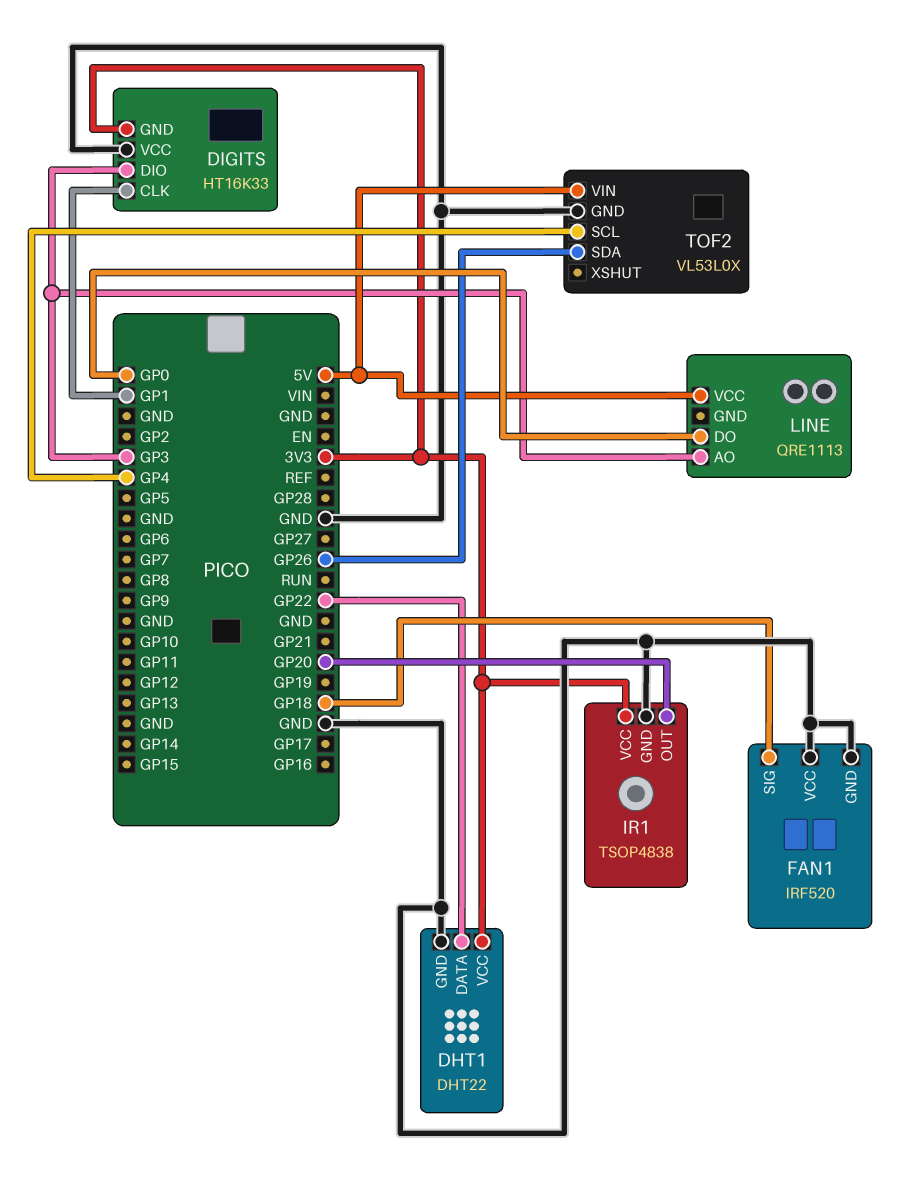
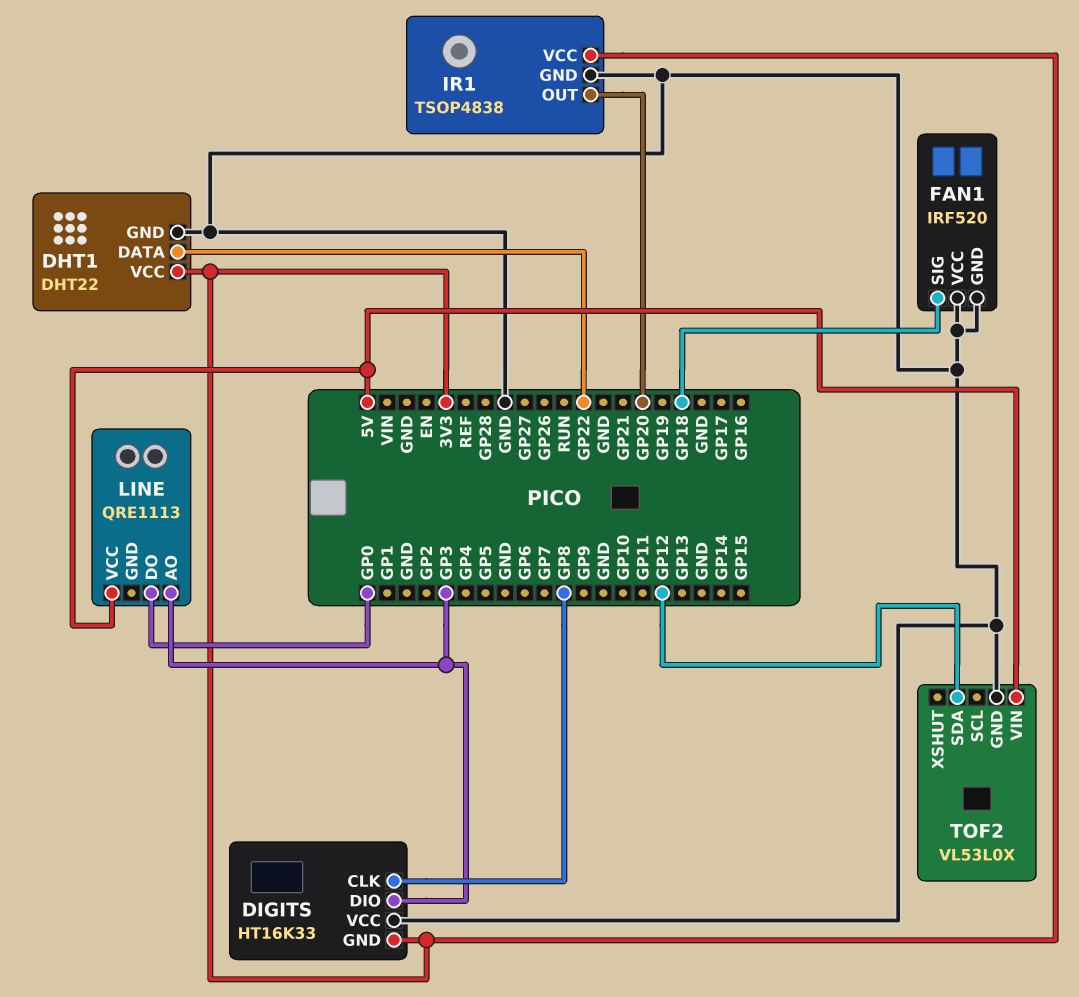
DIGITS pin CLK: GP1 -> GP8
TOF2 pin SCL: GP4 -> none
TOF2 pin SDA: GP26 -> GP12

